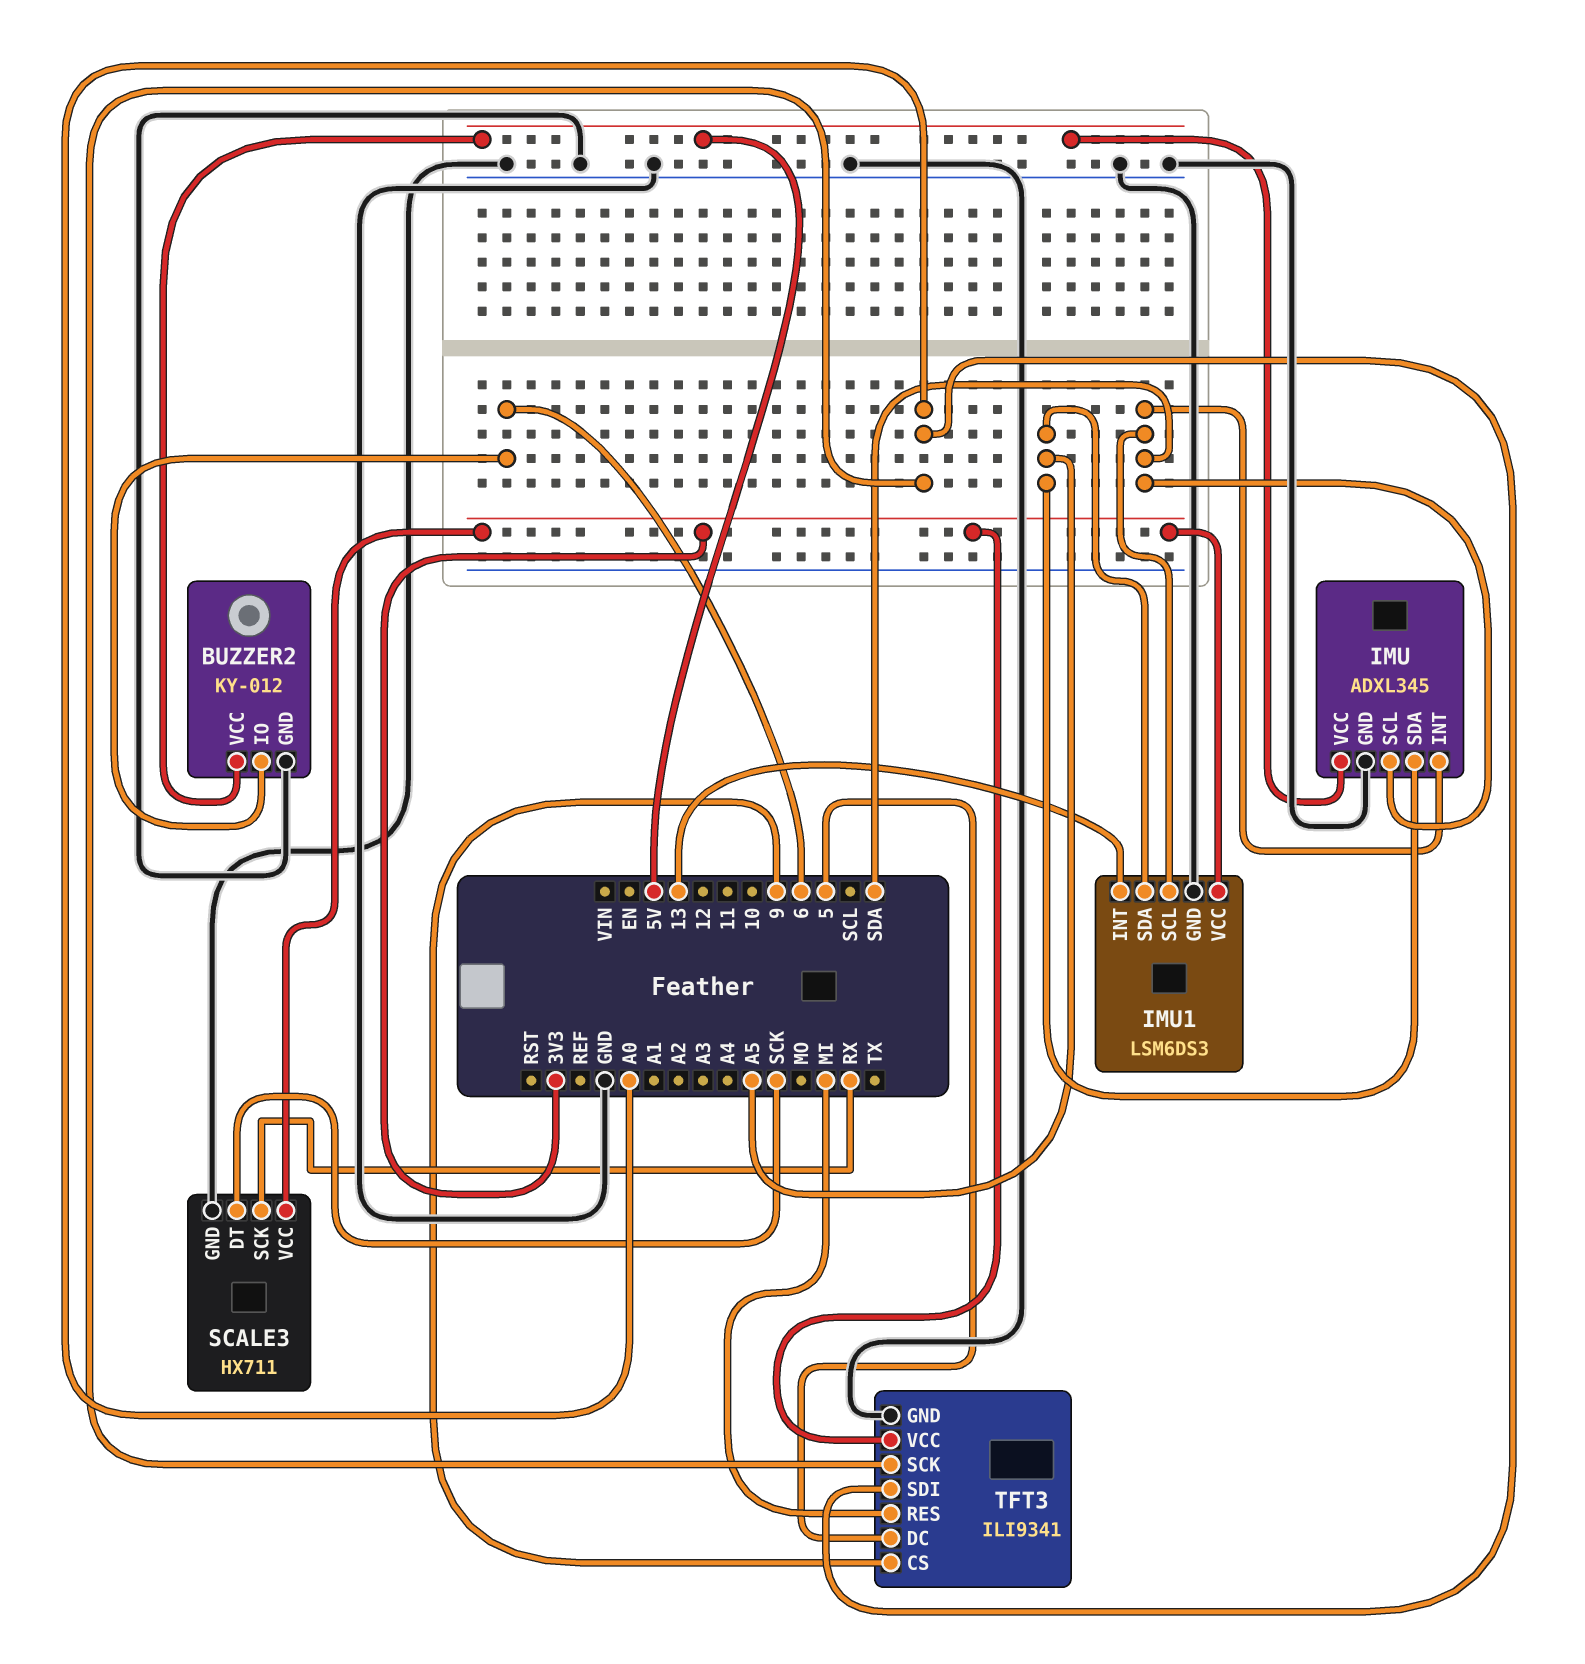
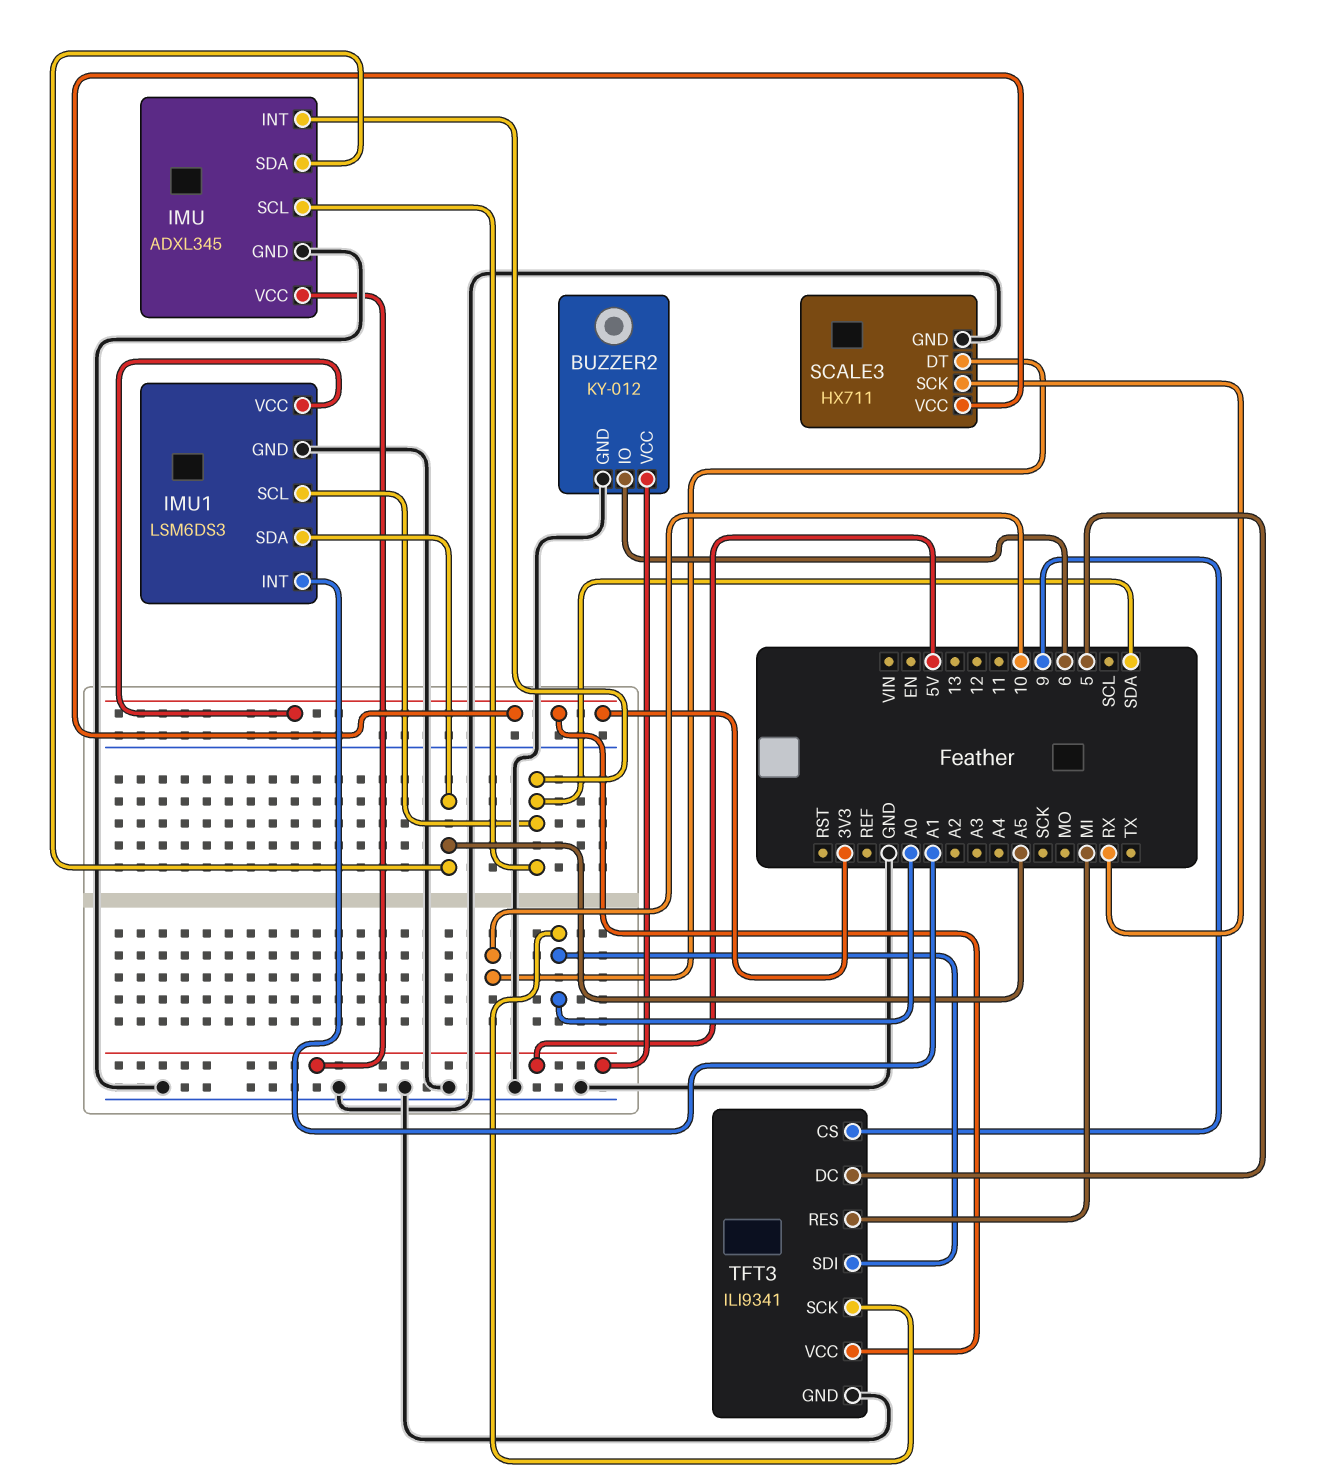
IMU1 pin INT: 13 -> A1
SCALE3 pin DT: SCK -> 10

